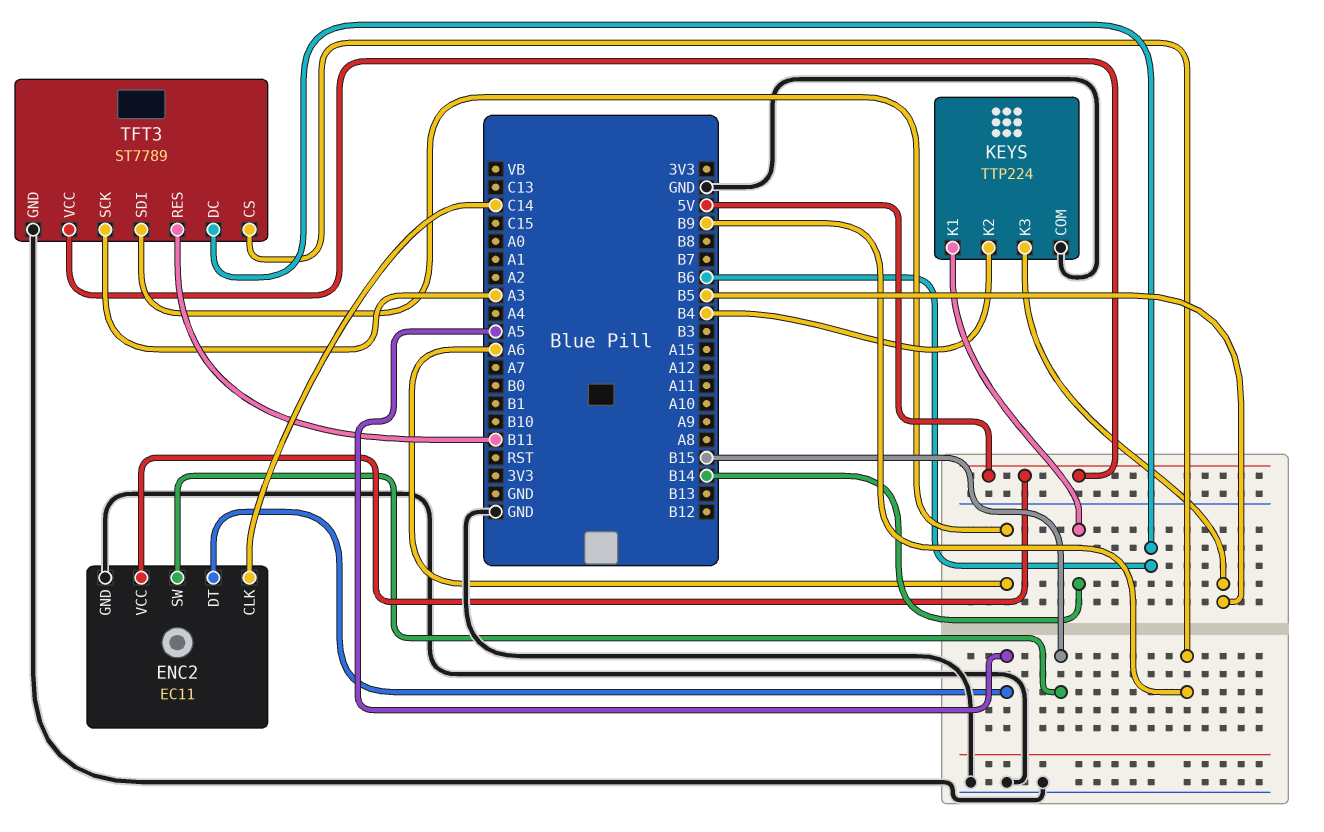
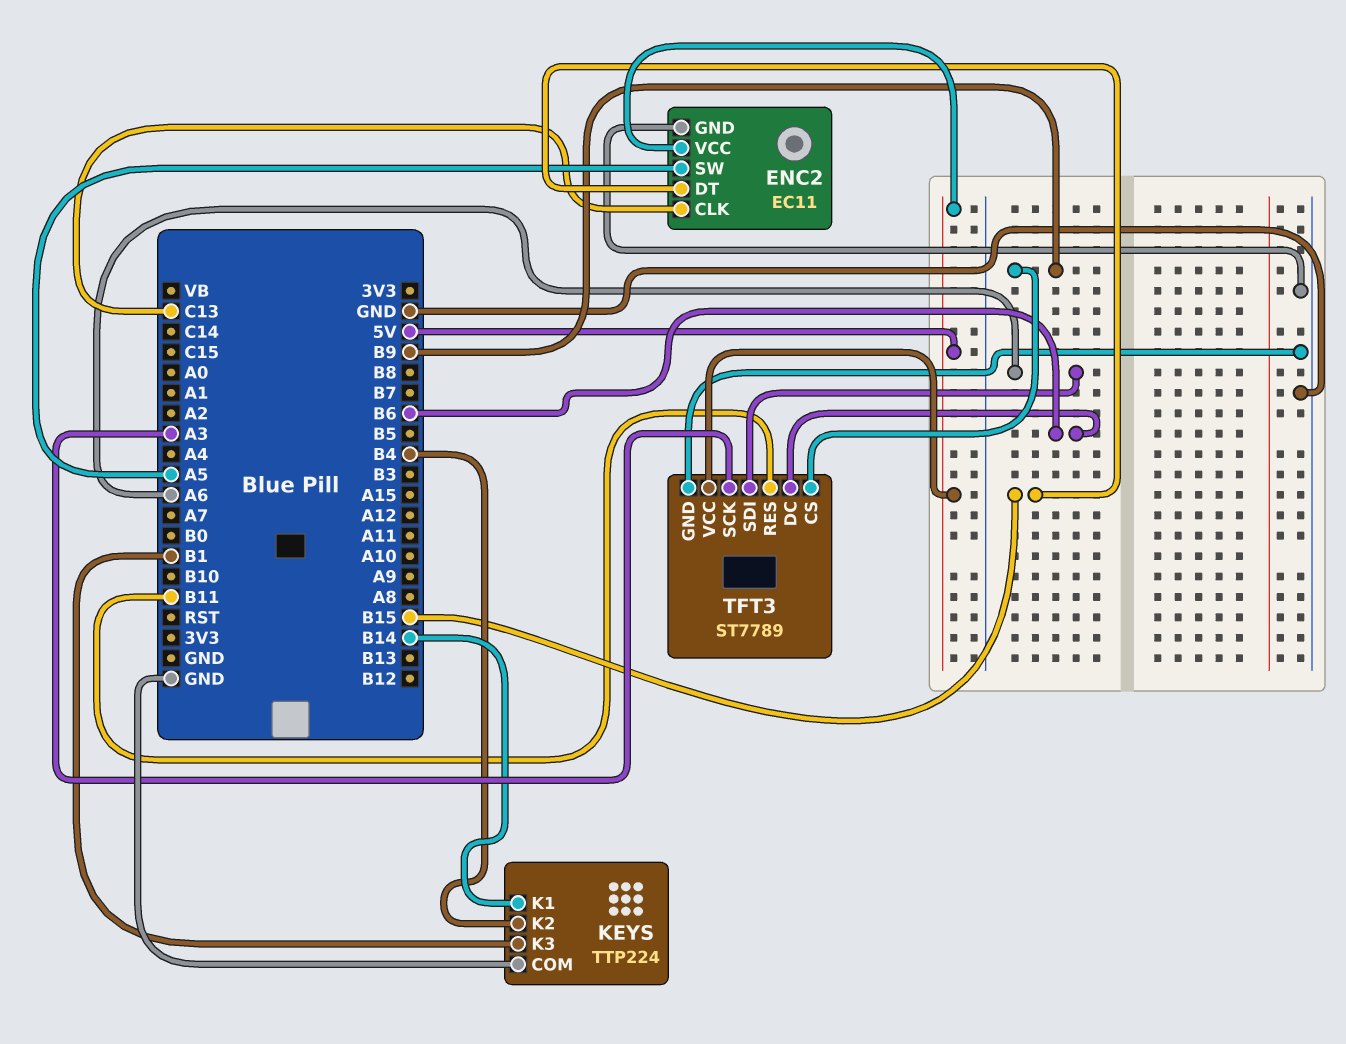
ENC2 pin CLK: C14 -> C13
ENC2 pin DT: A5 -> B15
ENC2 pin SW: B15 -> A5
KEYS pin K3: B5 -> B1

